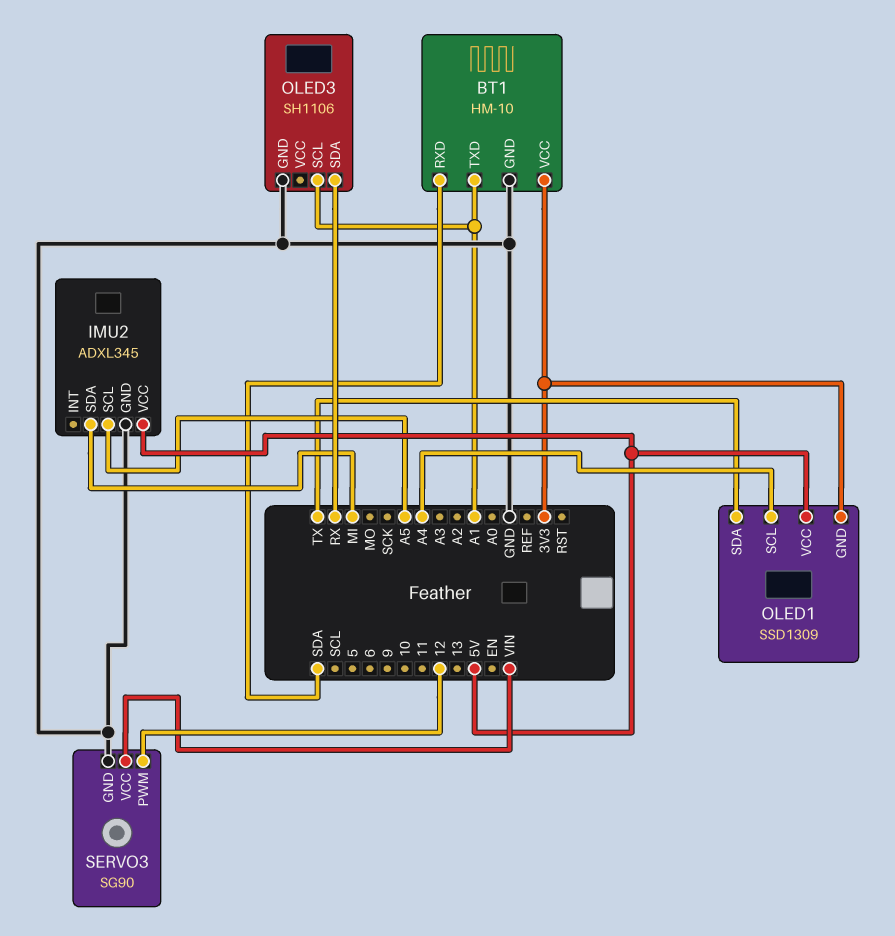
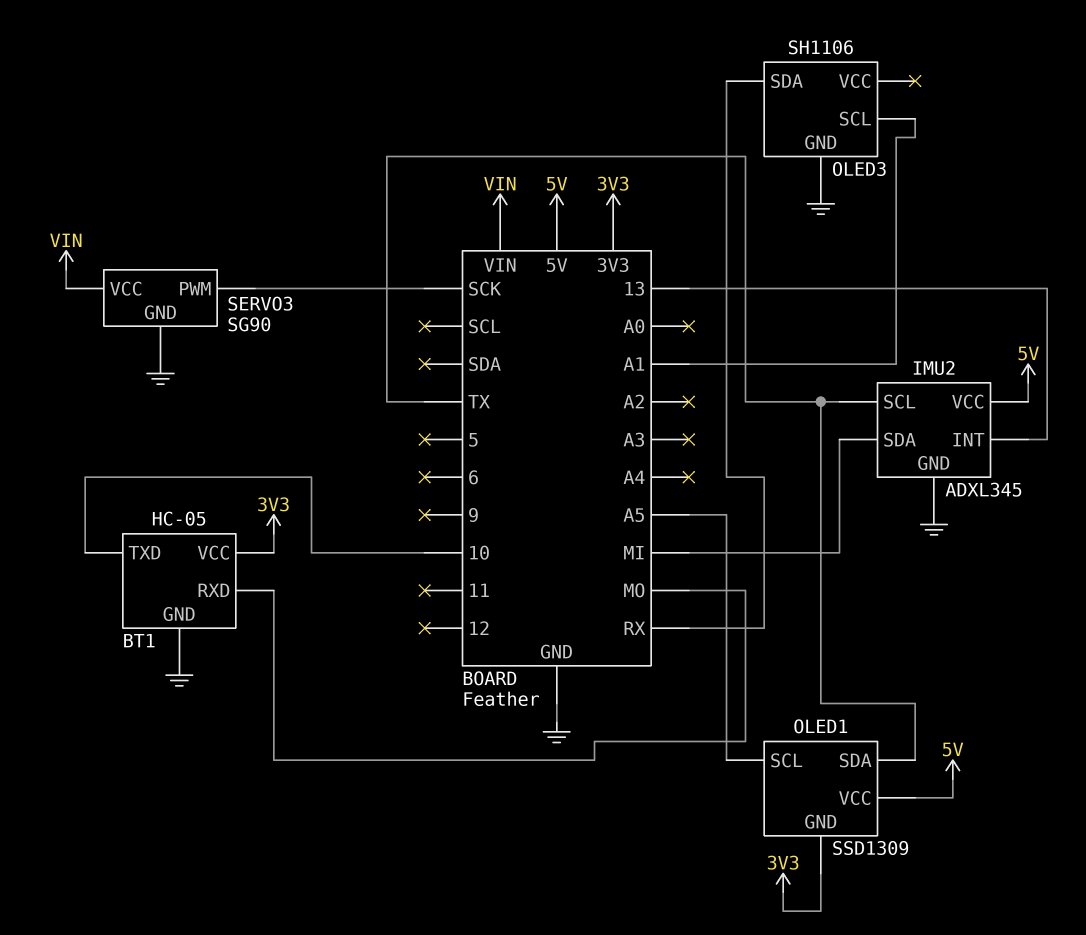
BT1: HM-10 -> HC-05
BT1 pin RXD: SDA -> MO
BT1 pin TXD: A1 -> 10
IMU2 pin INT: none -> 13
IMU2 pin SCL: A5 -> TX
OLED1 pin SCL: A4 -> A5
SERVO3 pin PWM: 12 -> SCK

